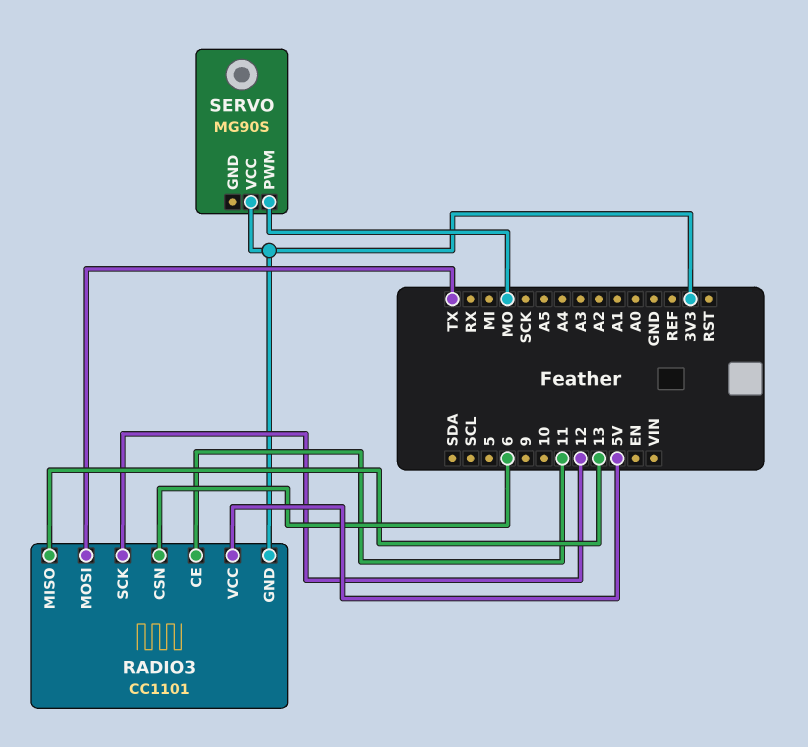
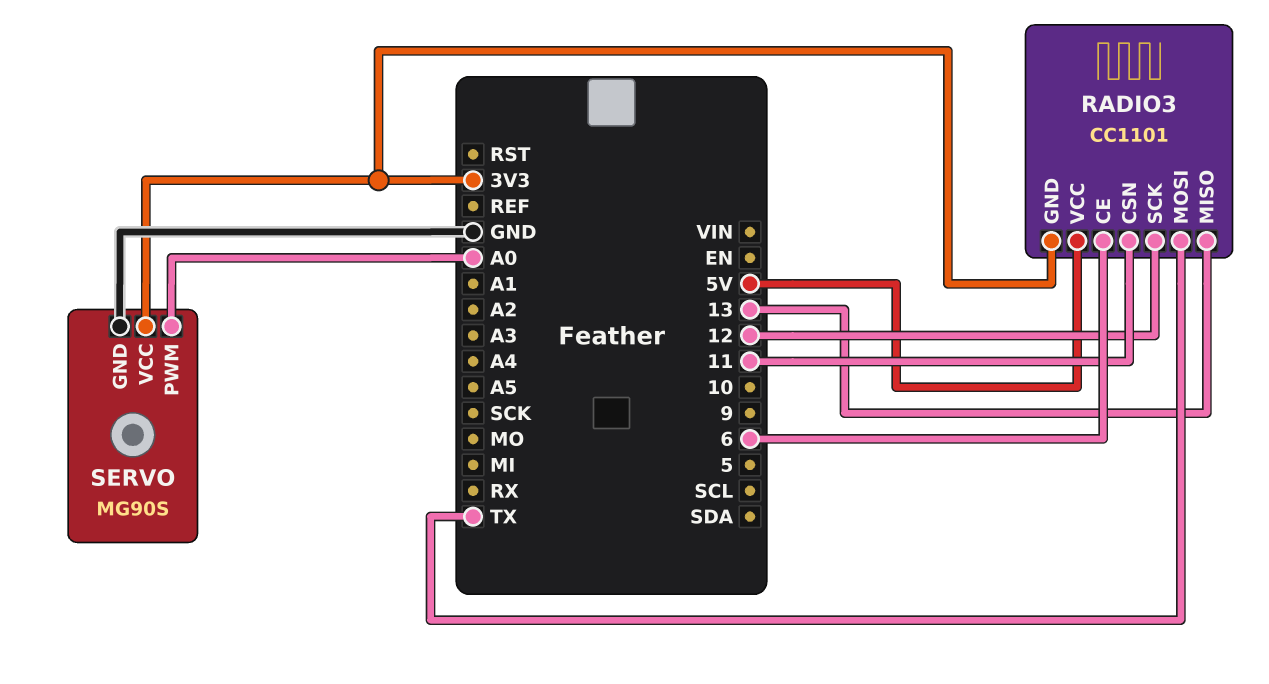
RADIO3 pin CE: 11 -> 6
RADIO3 pin CSN: 6 -> 11
SERVO pin GND: none -> GND
SERVO pin PWM: MO -> A0

